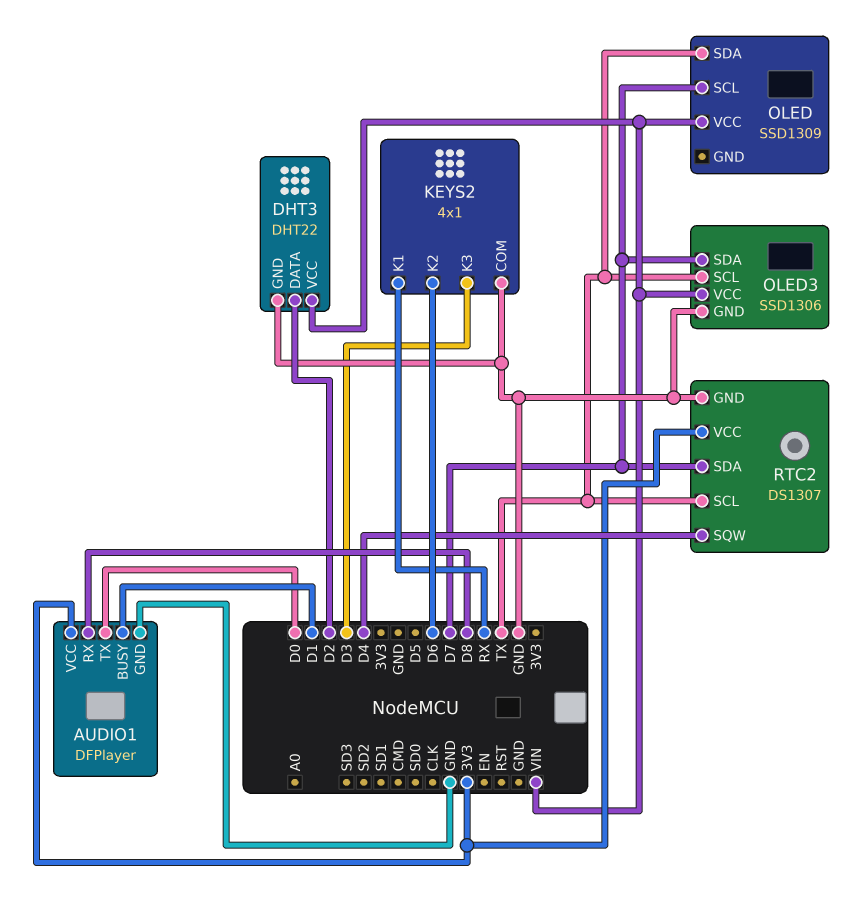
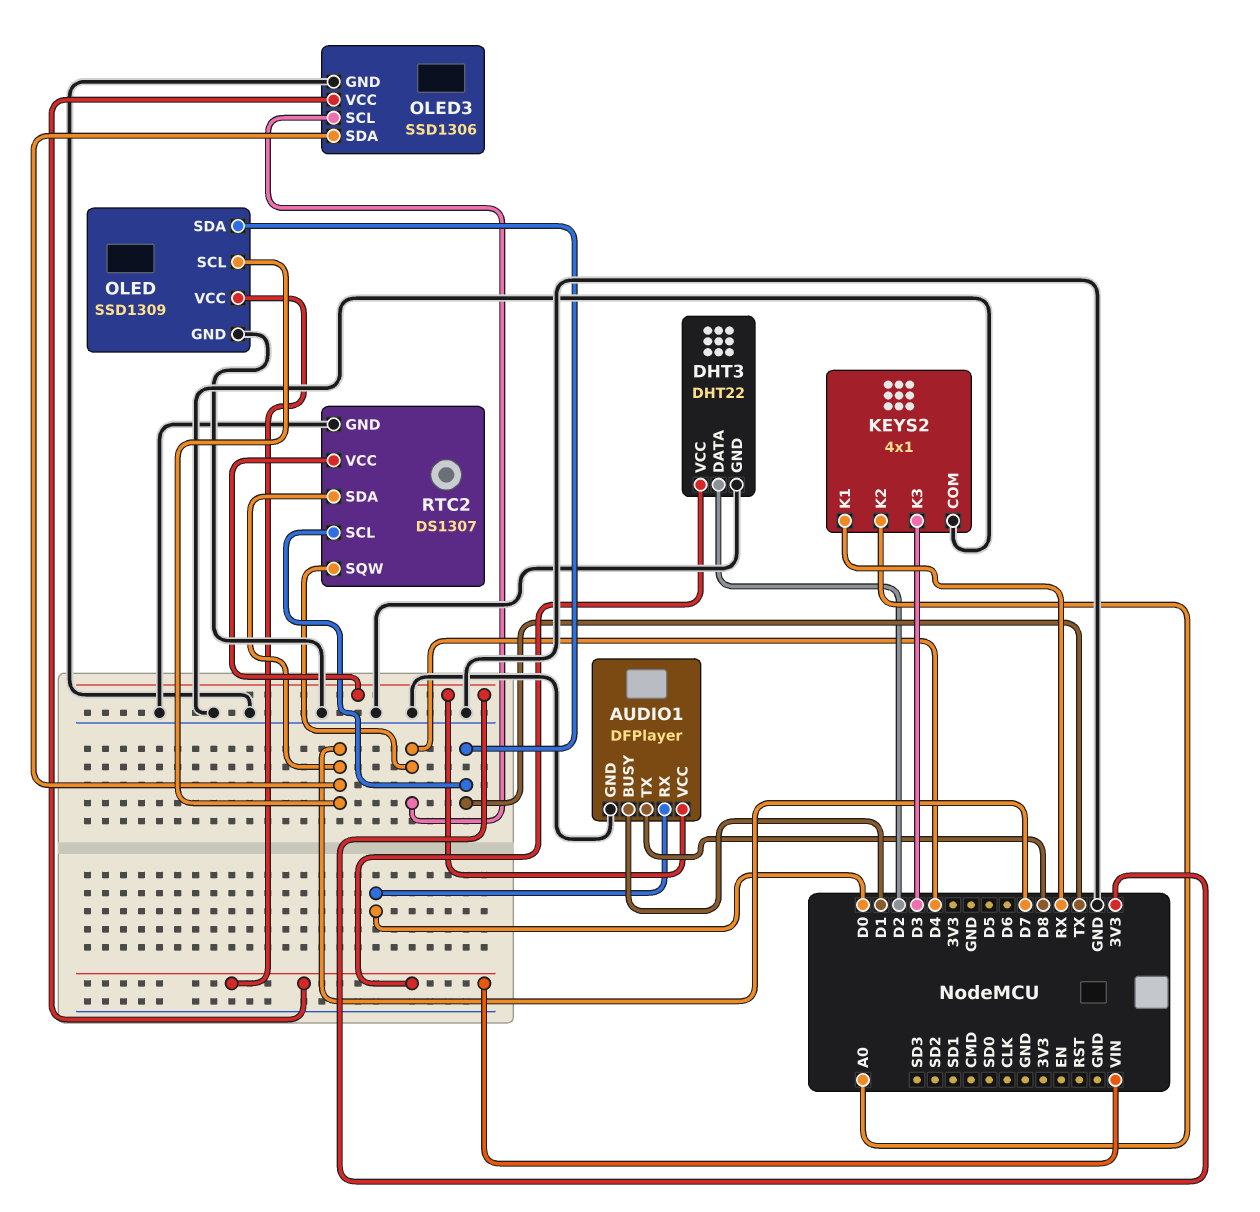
AUDIO1 pin RX: D8 -> D0
AUDIO1 pin TX: D0 -> D8
KEYS2 pin K2: D6 -> A0
OLED pin GND: none -> GND
OLED3 pin SCL: TX -> D4

